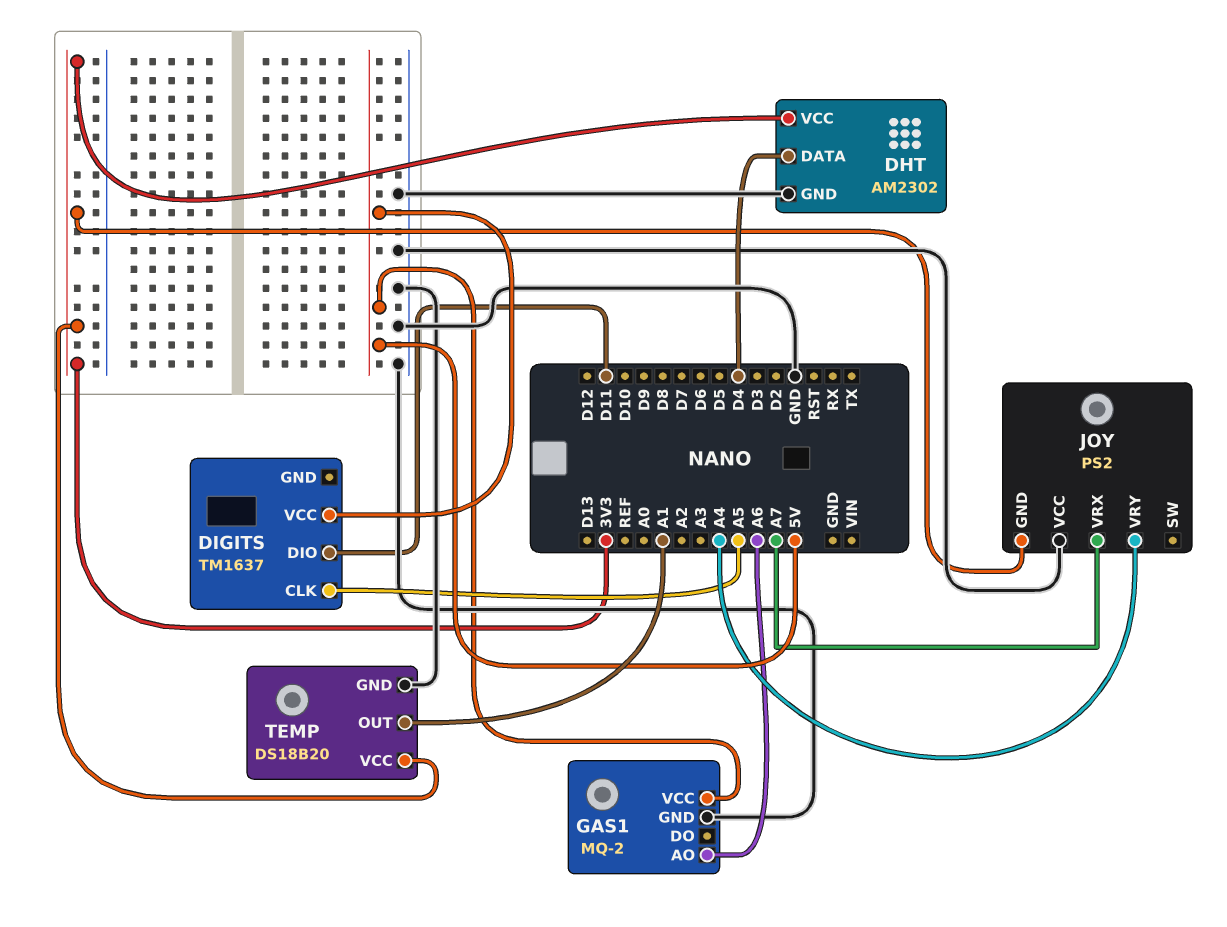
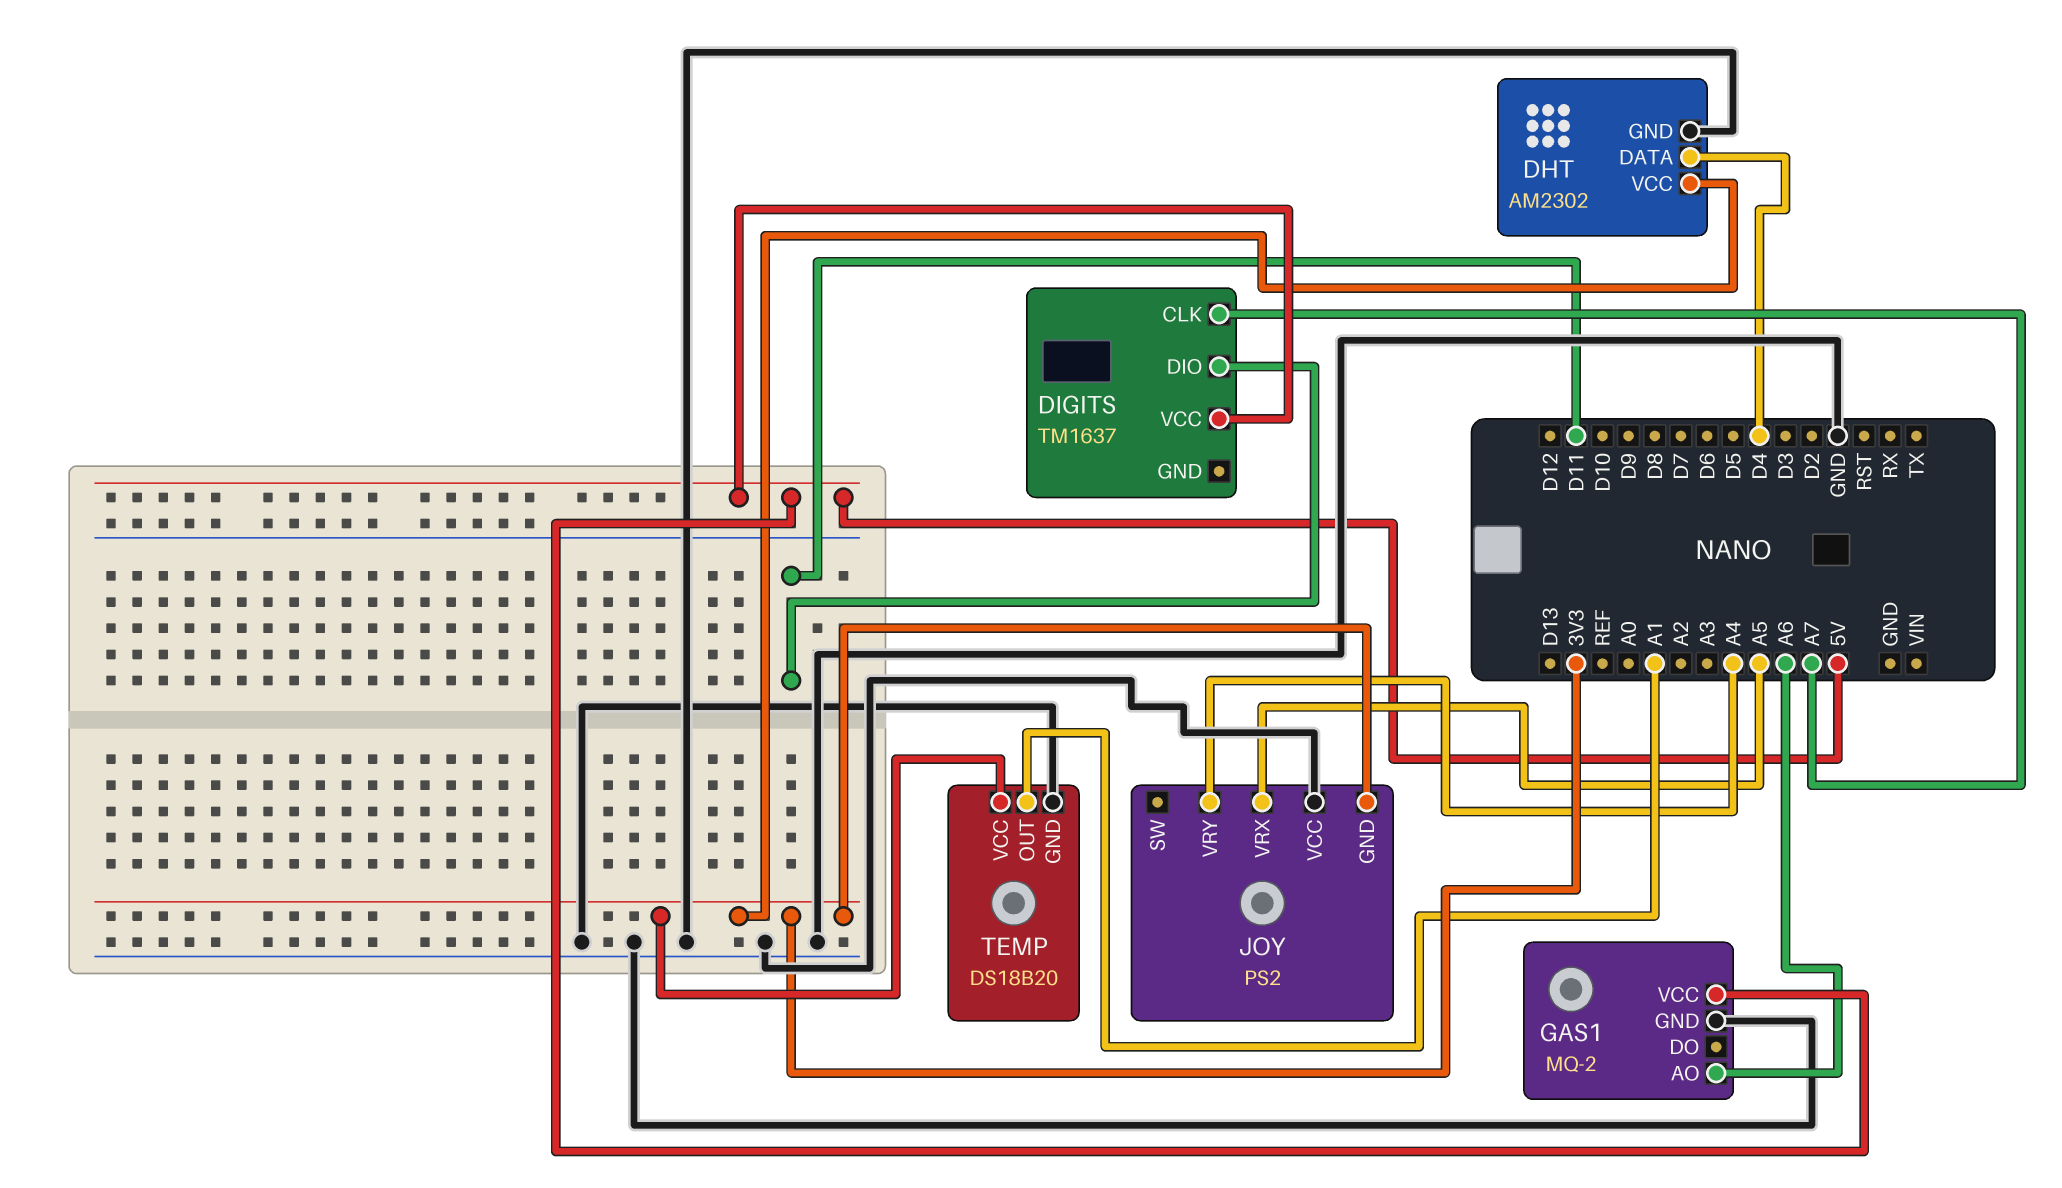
DIGITS pin CLK: A5 -> A7
JOY pin VRX: A7 -> A5

